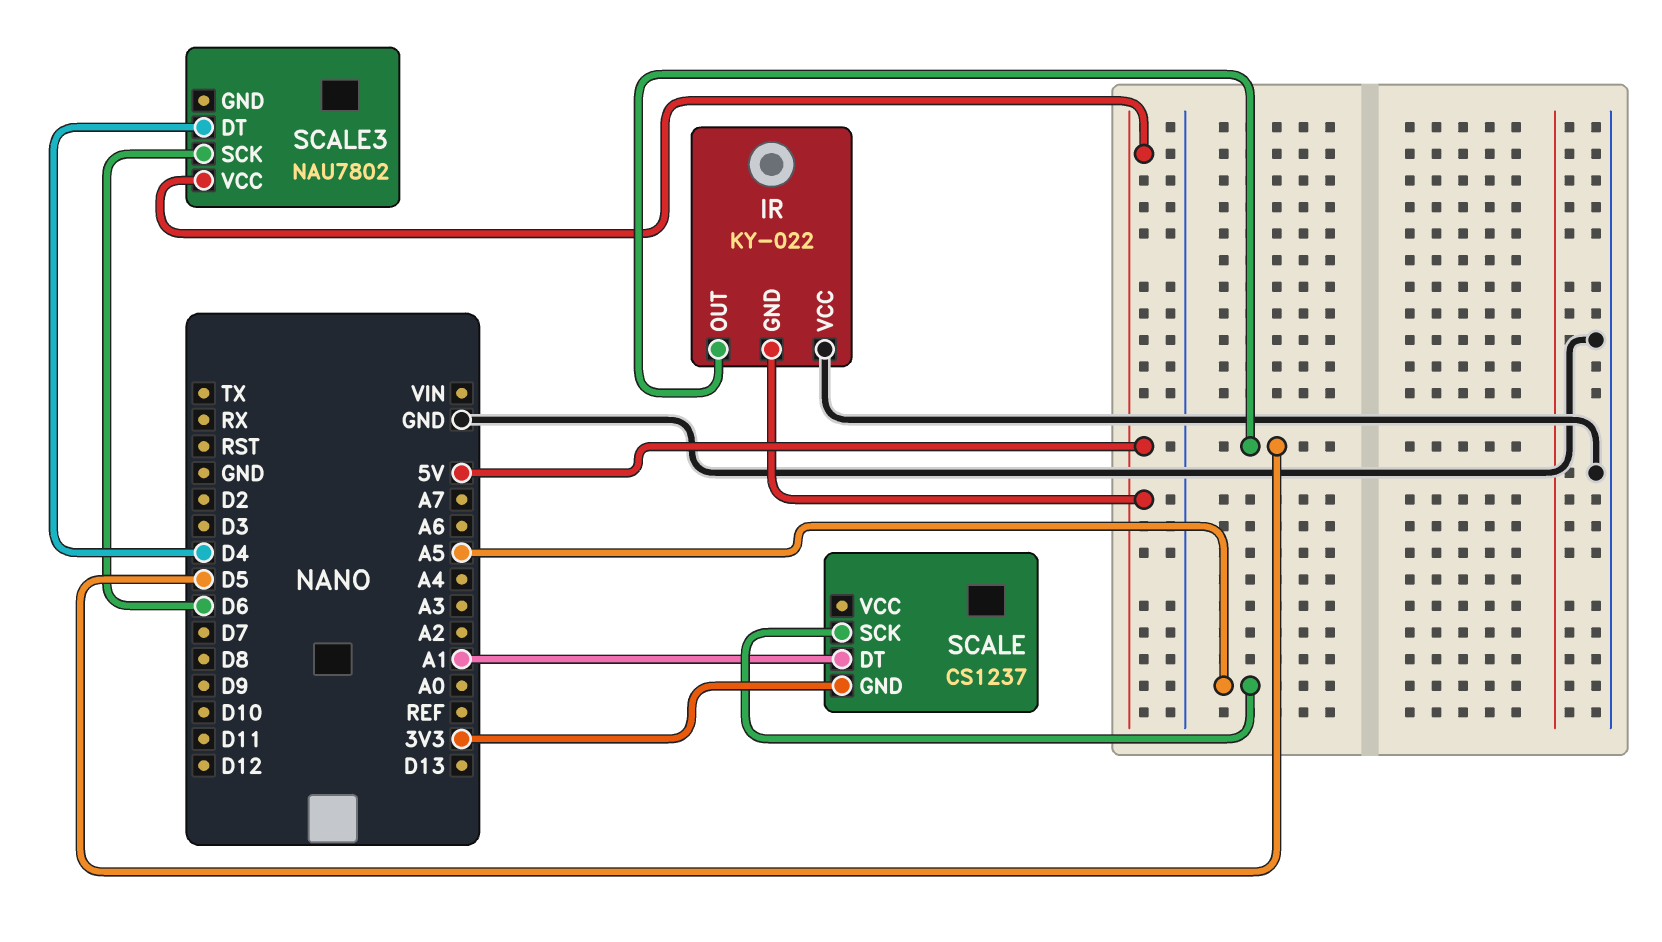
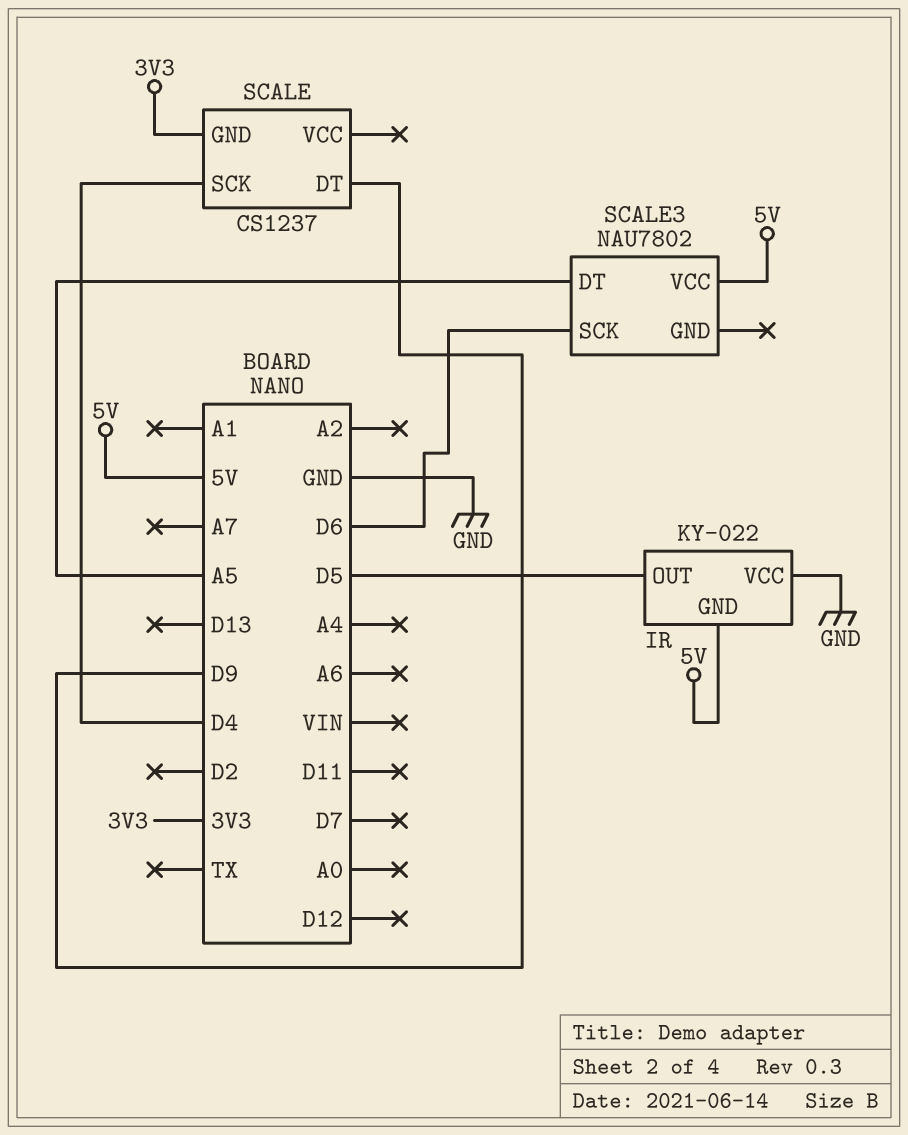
SCALE pin DT: A1 -> D9
SCALE pin SCK: A5 -> D4
SCALE3 pin DT: D4 -> A5

